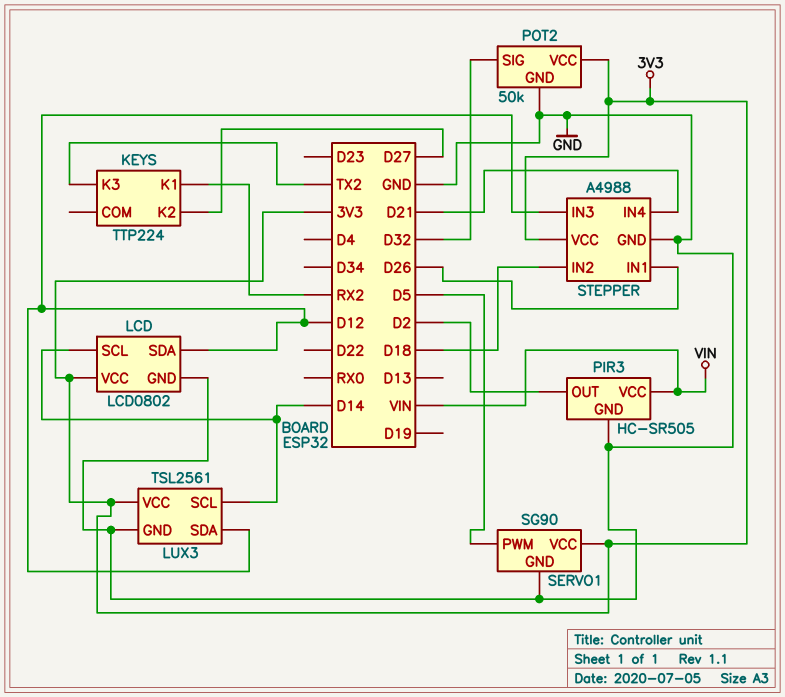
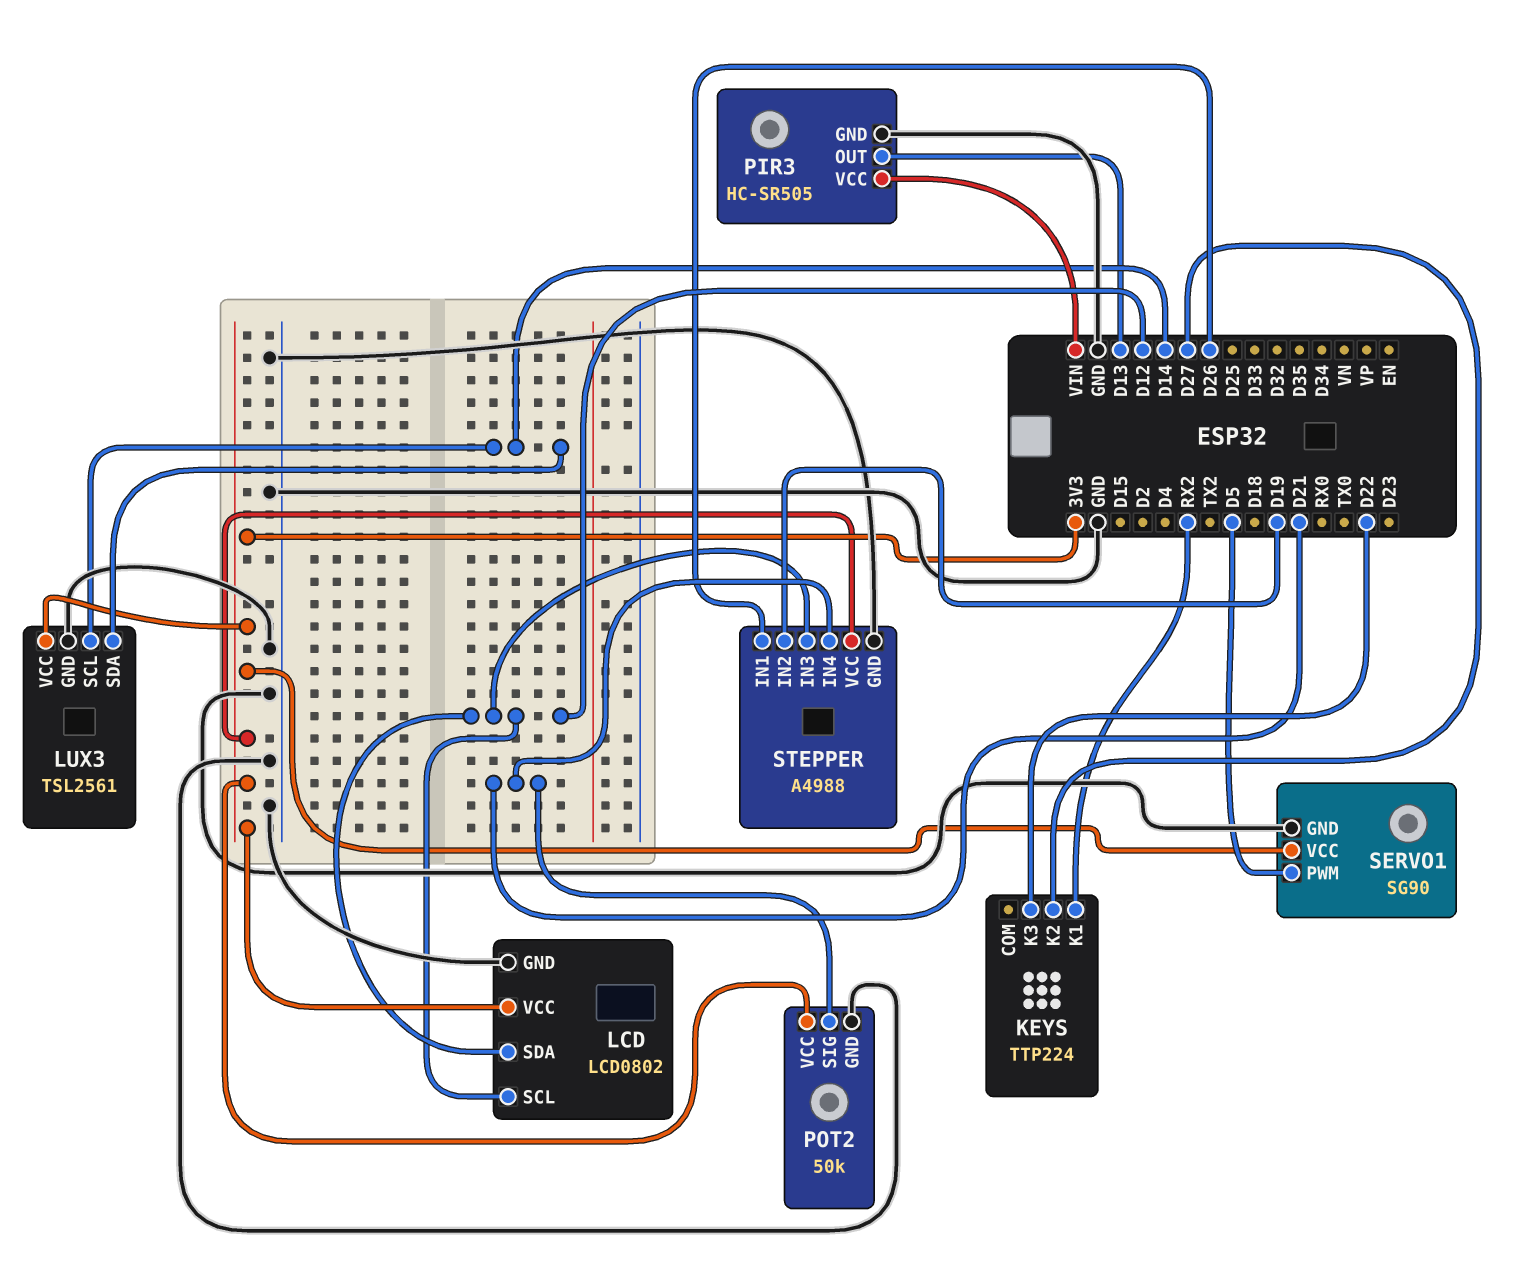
KEYS pin K3: TX2 -> D22
LCD pin SCL: D14 -> D12
LUX3 pin SDA: D12 -> D14
PIR3 pin OUT: D2 -> D13
POT2 pin SIG: D32 -> D21
STEPPER pin IN2: D18 -> D19

